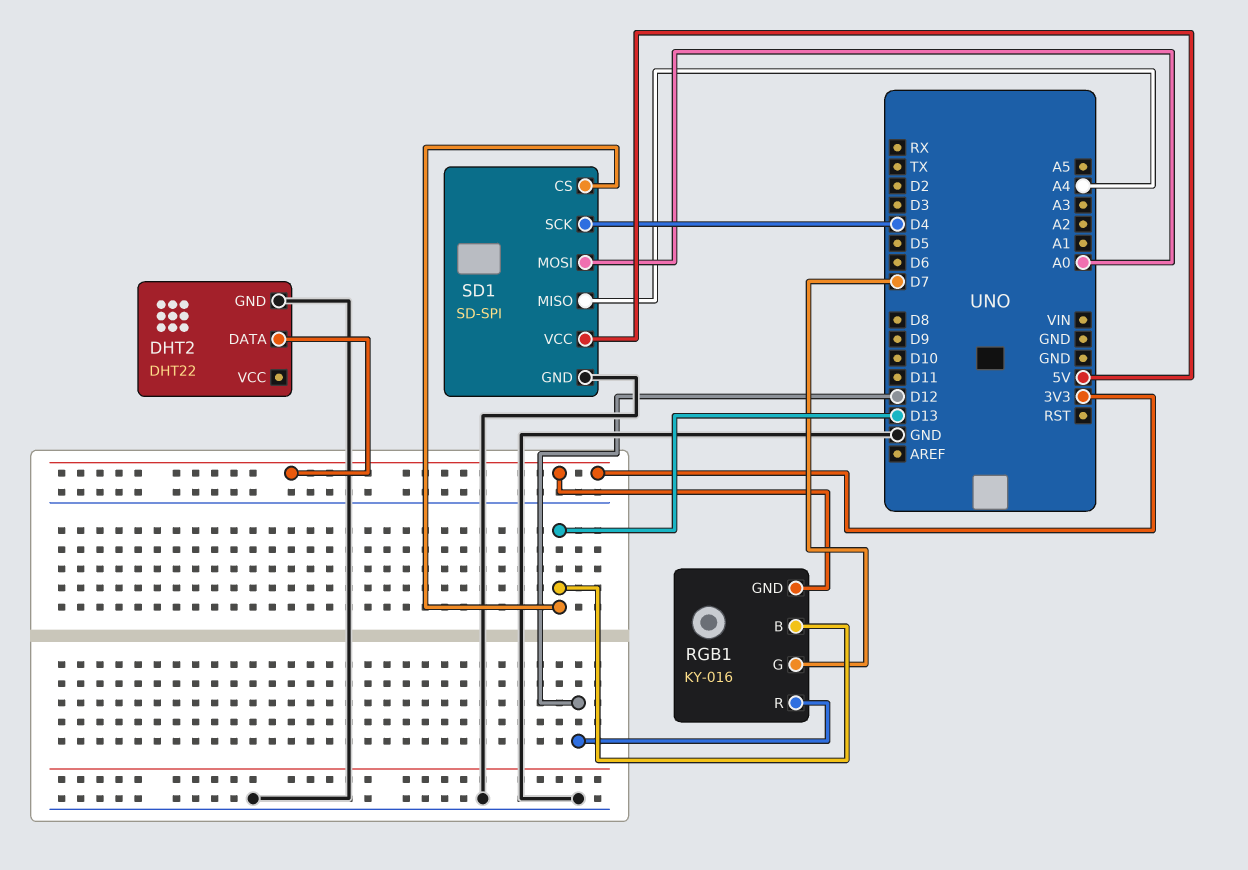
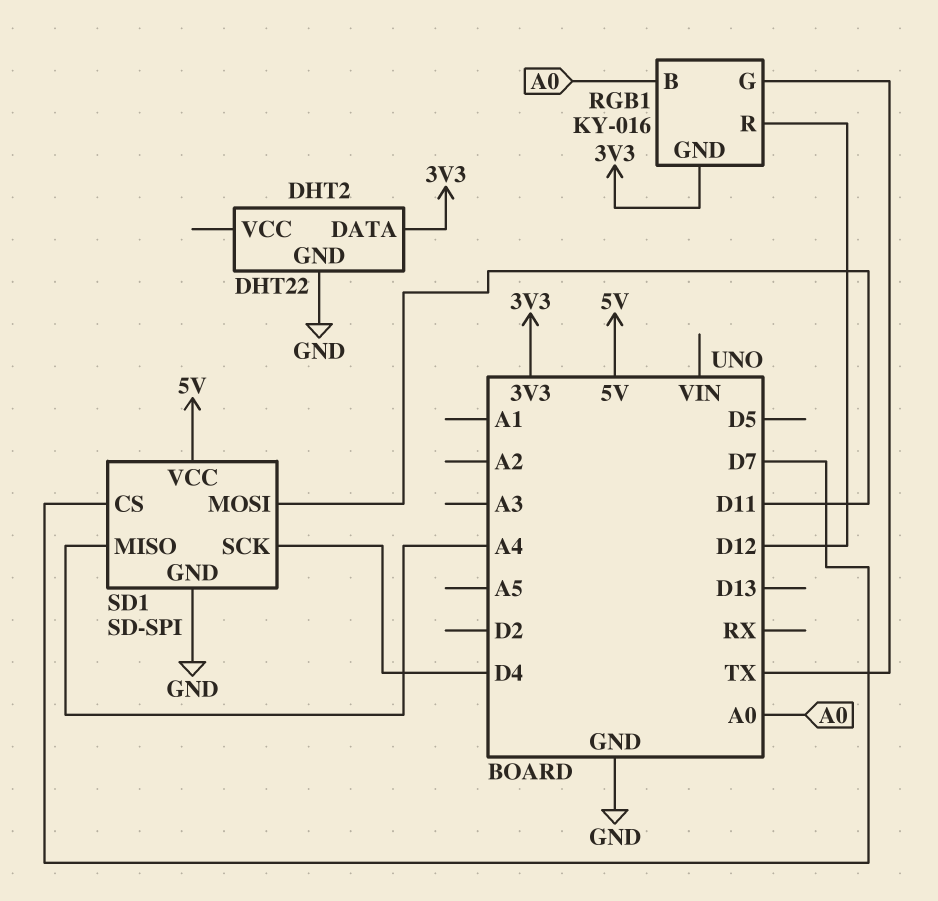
RGB1 pin B: D13 -> A0
RGB1 pin G: D7 -> TX
SD1 pin CS: D13 -> D7
SD1 pin MOSI: A0 -> D11

